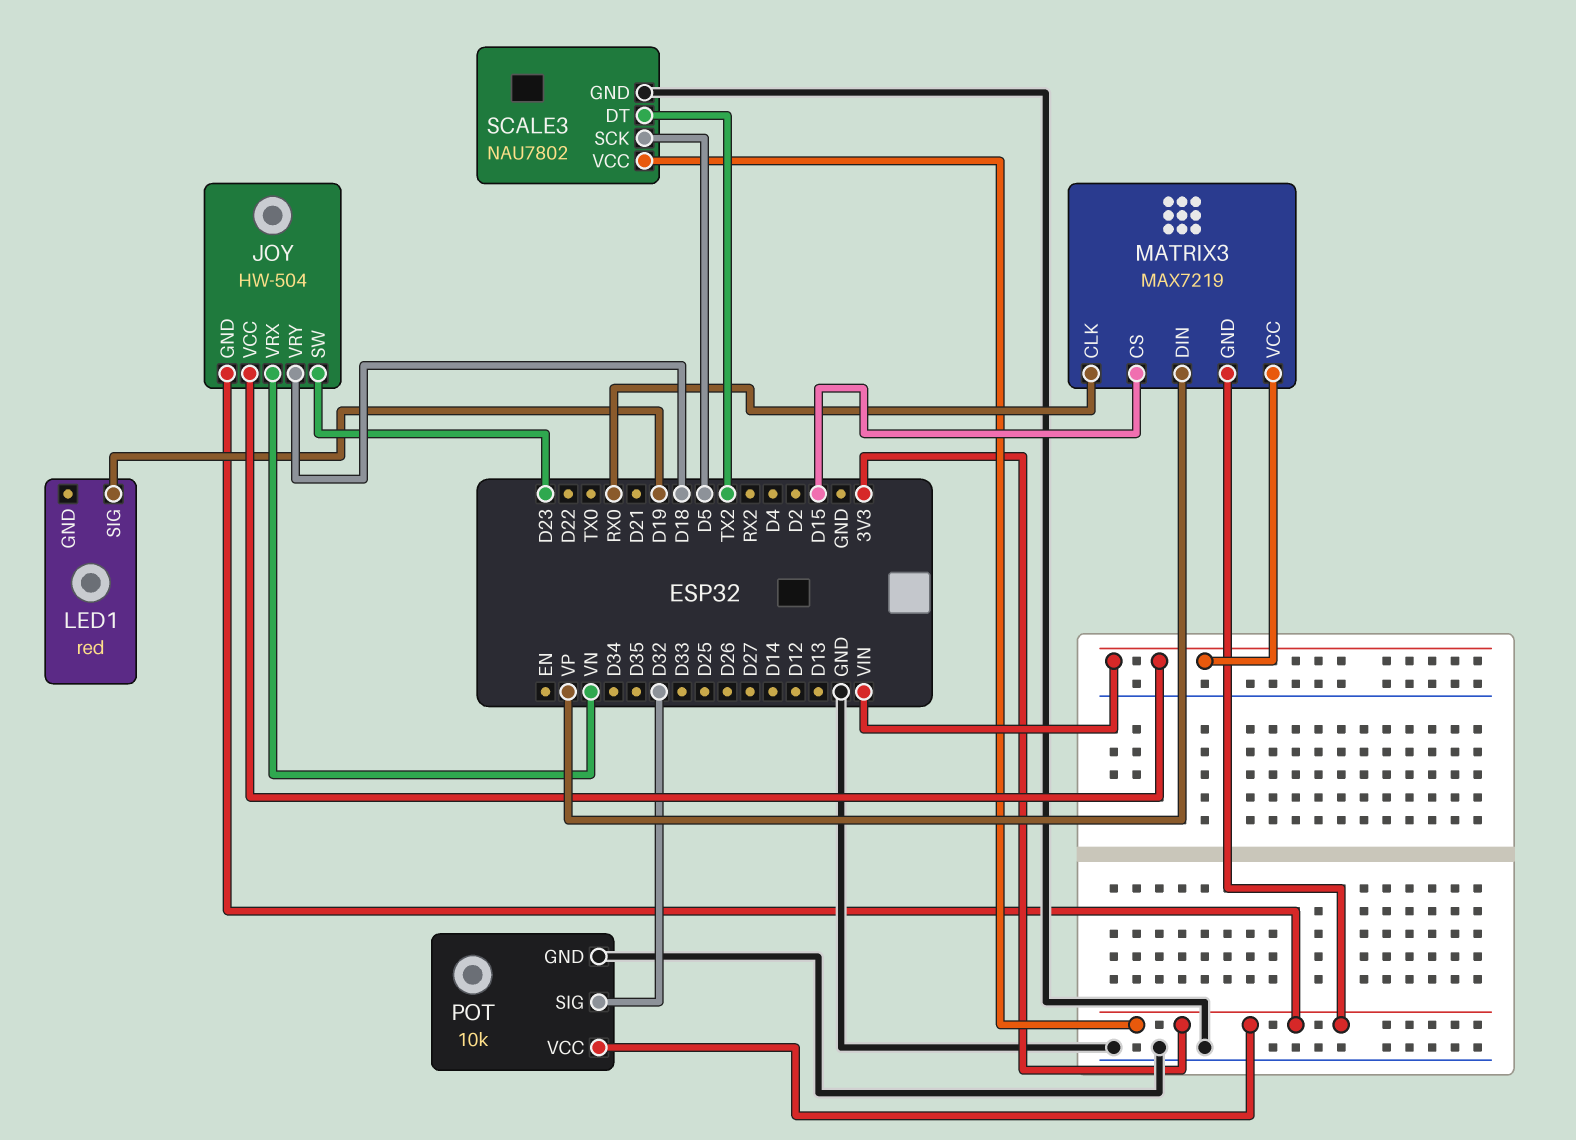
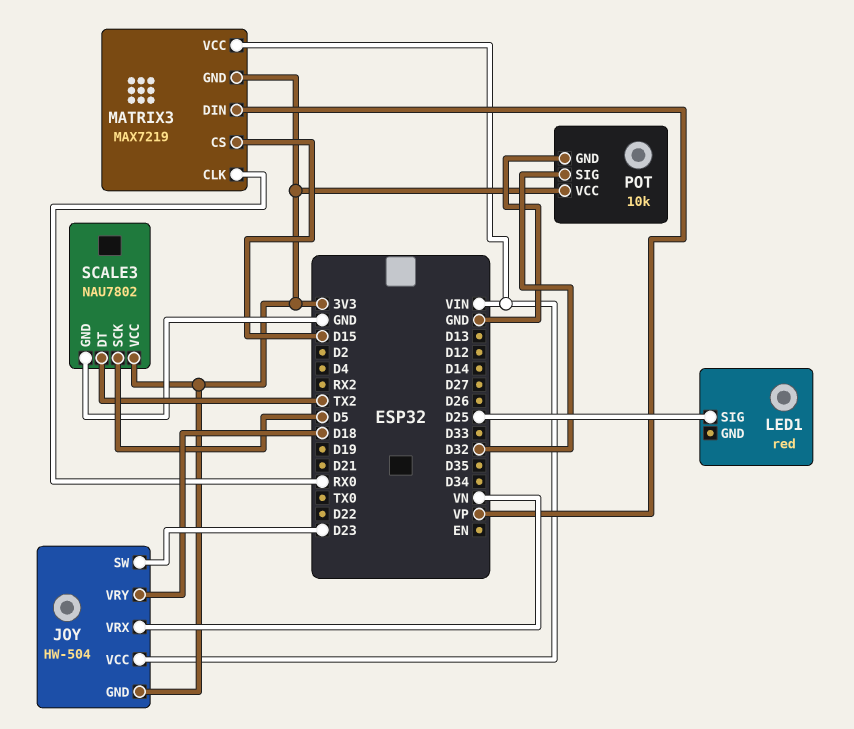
LED1 pin SIG: D19 -> D25

